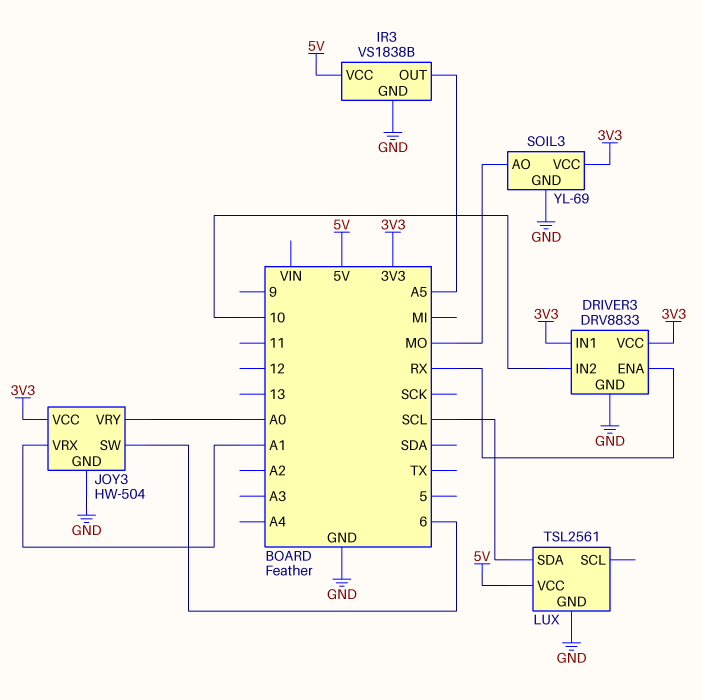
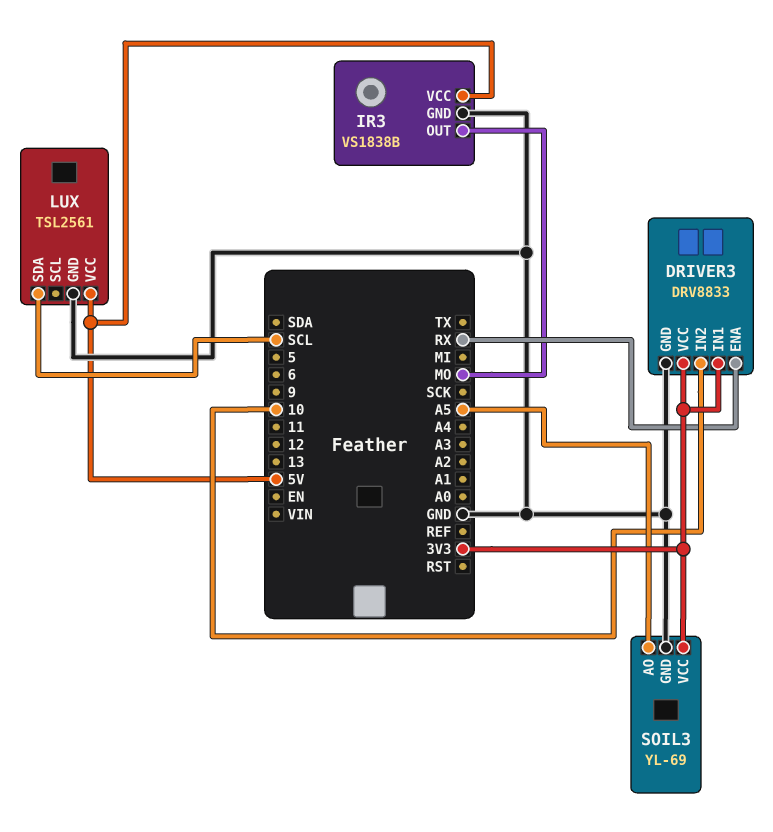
IR3 pin OUT: A5 -> MO
JOY3: HW-504 -> none
JOY3 pin GND: GND -> none
JOY3 pin SW: 6 -> none
JOY3 pin VCC: 3V3 -> none
JOY3 pin VRX: A1 -> none
JOY3 pin VRY: A0 -> none
SOIL3 pin AO: MO -> A5

